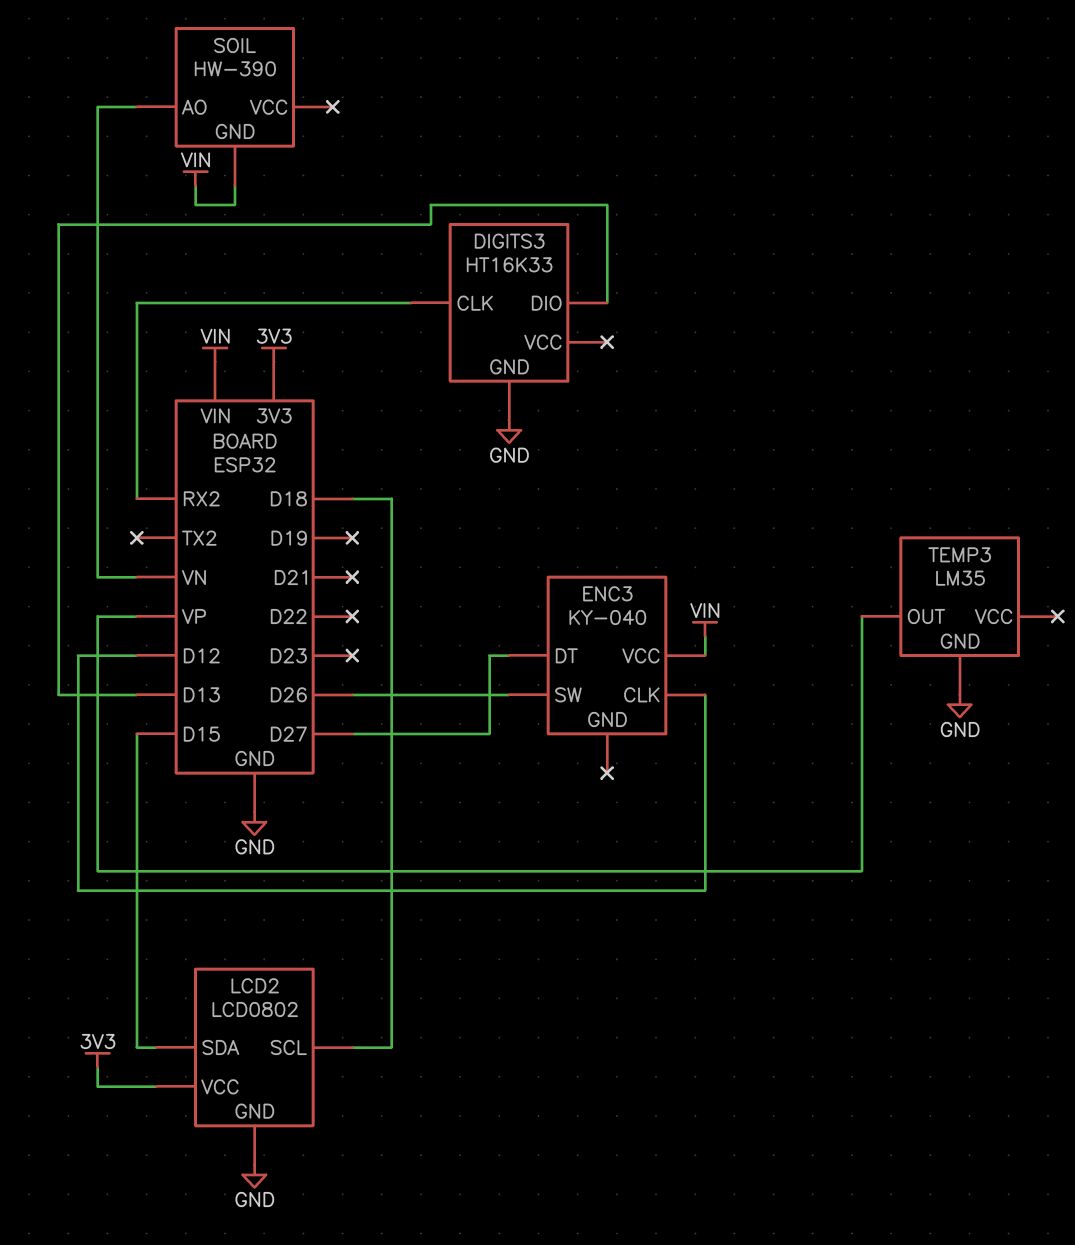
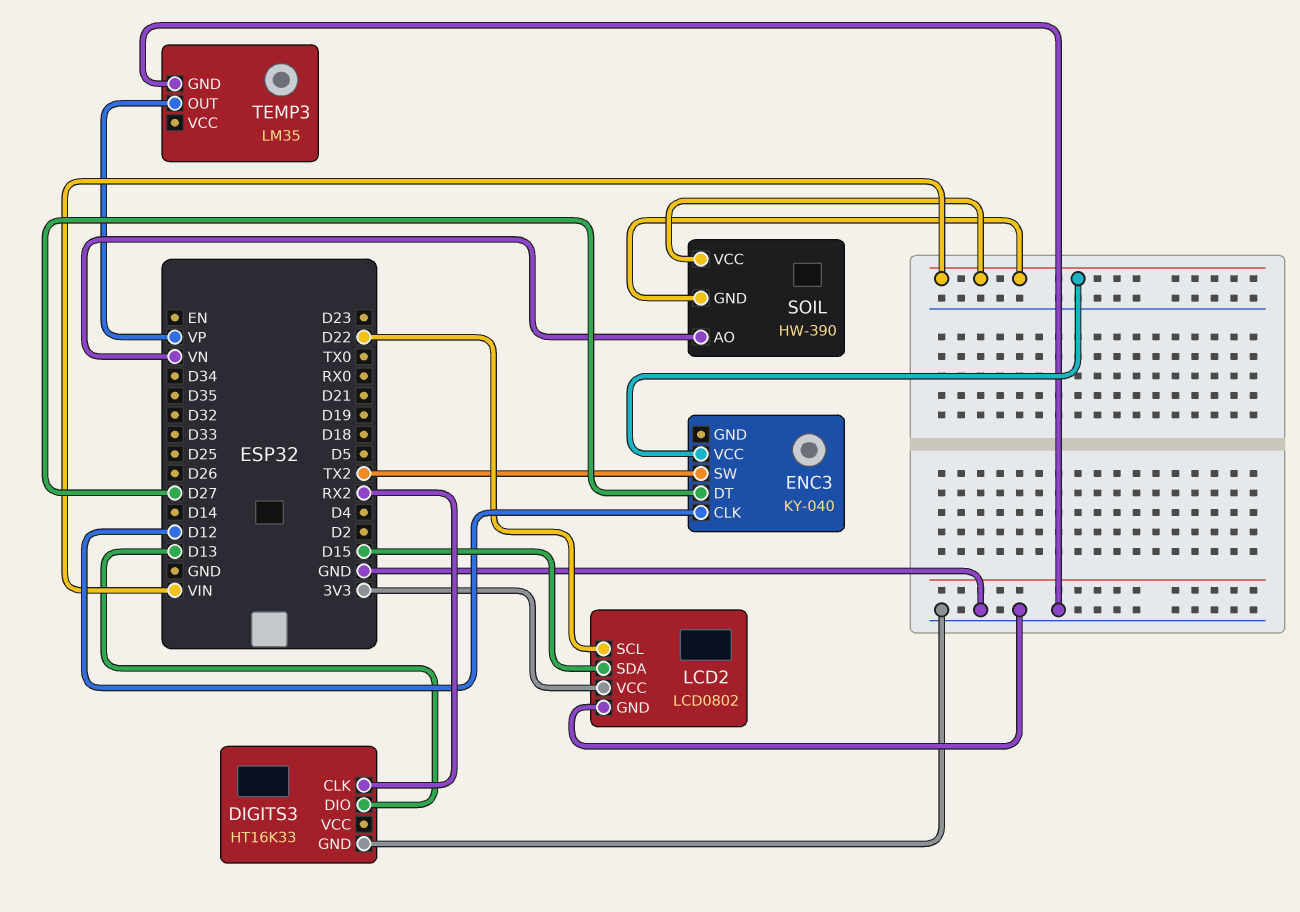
ENC3 pin SW: D26 -> TX2
LCD2 pin SCL: D18 -> D22
SOIL pin VCC: none -> VIN

